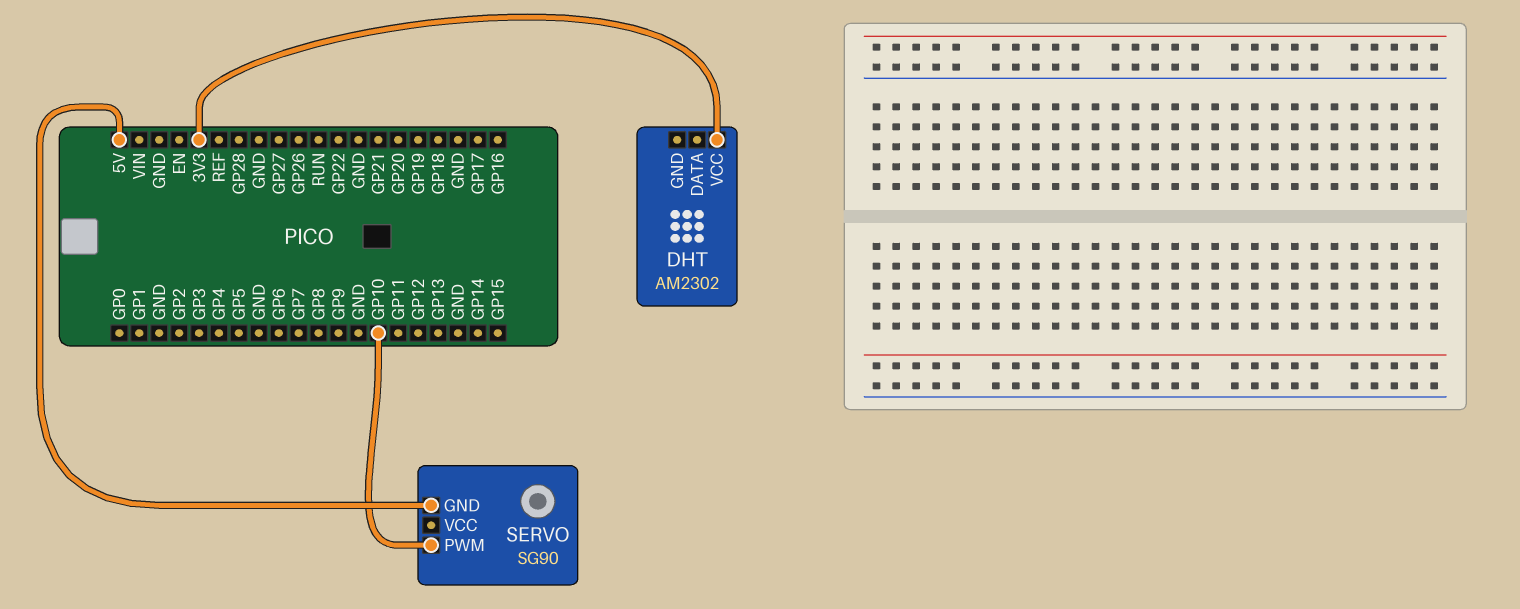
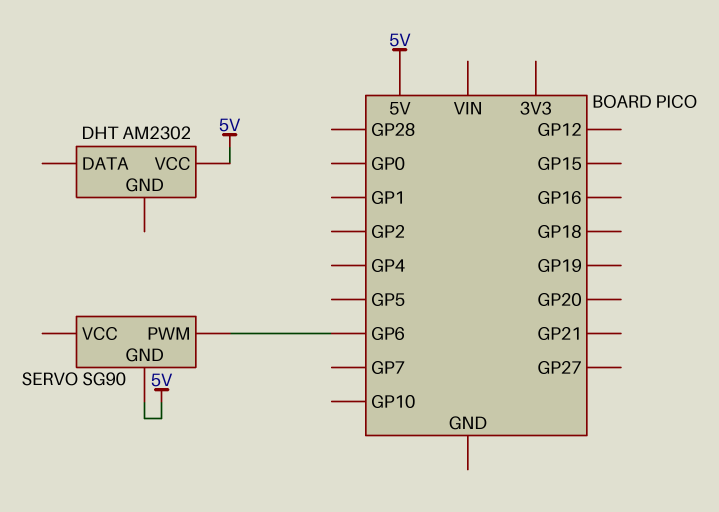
DHT pin VCC: 3V3 -> 5V
SERVO pin PWM: GP10 -> GP6

